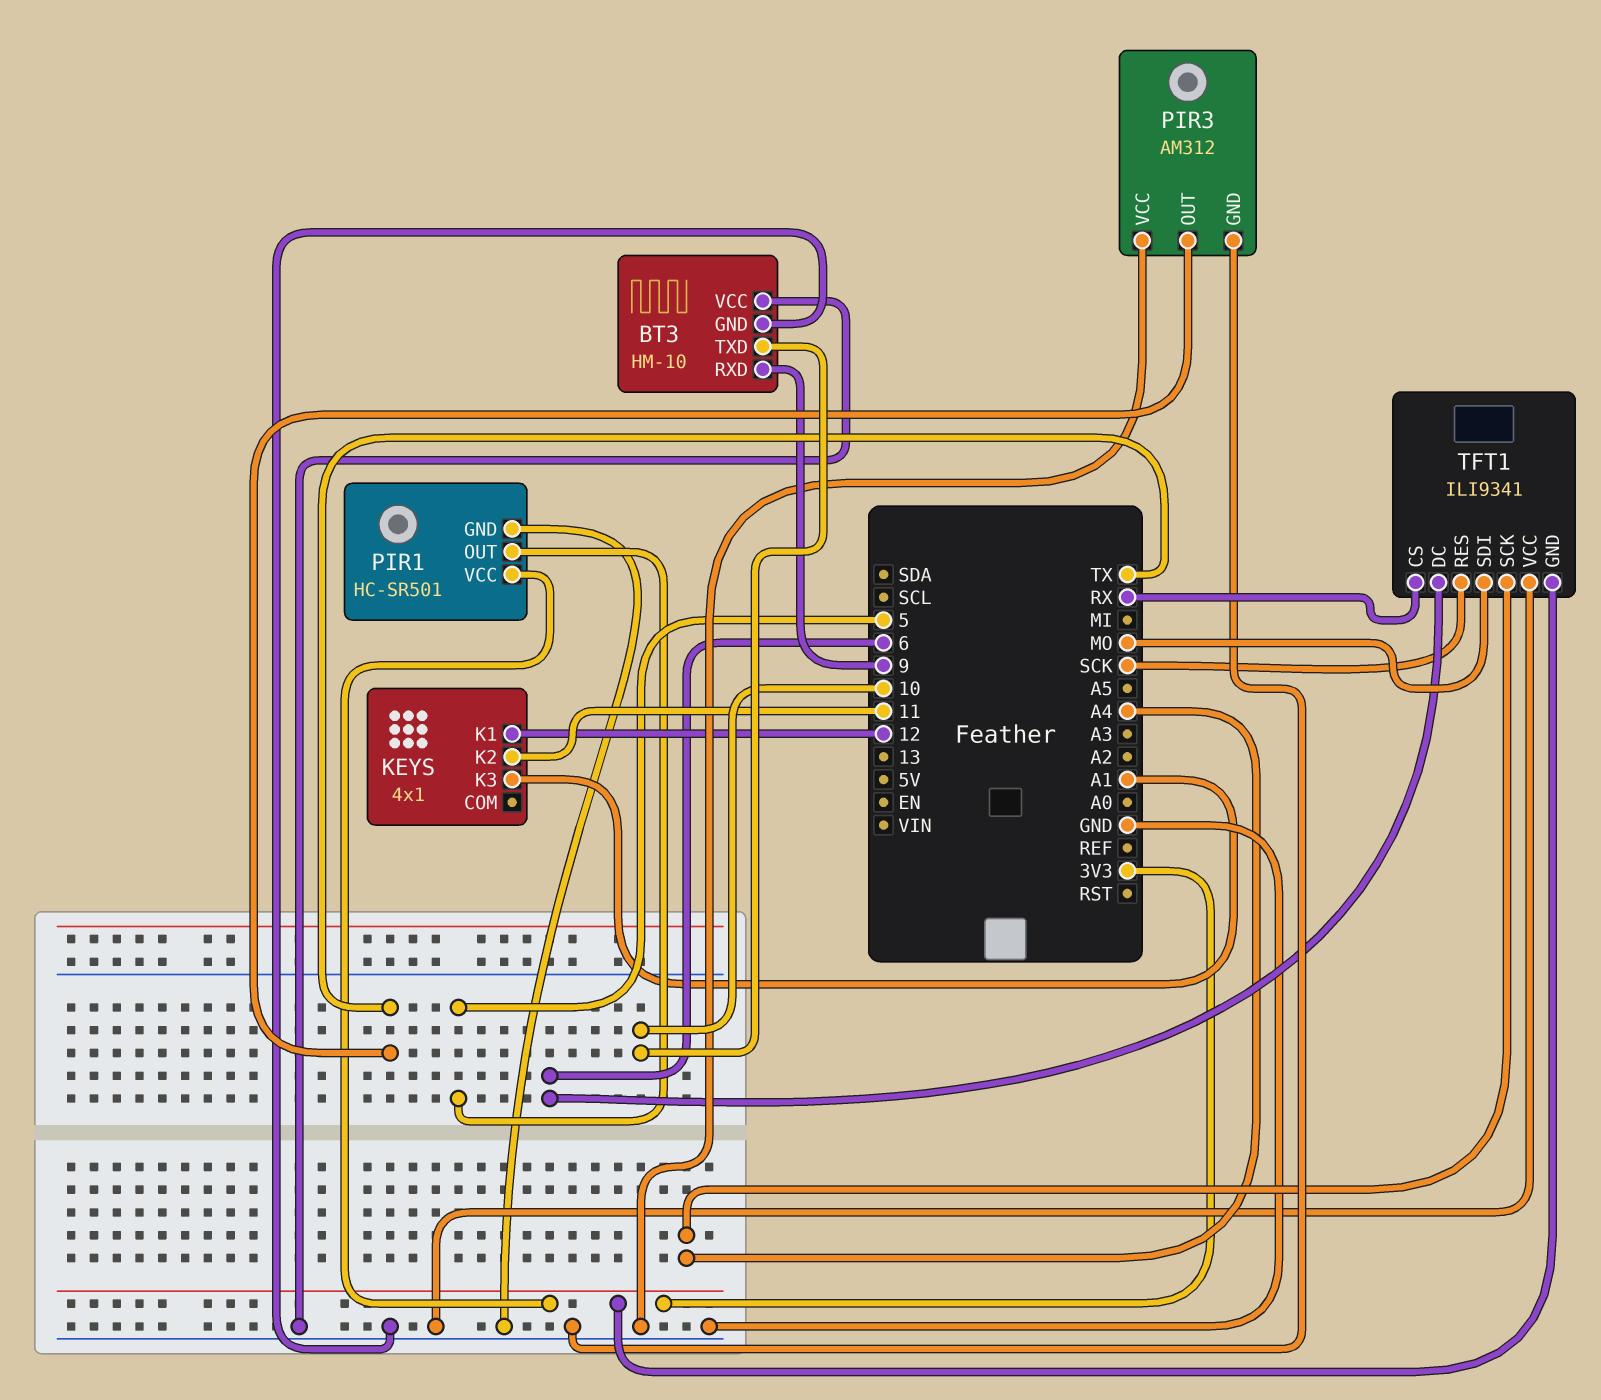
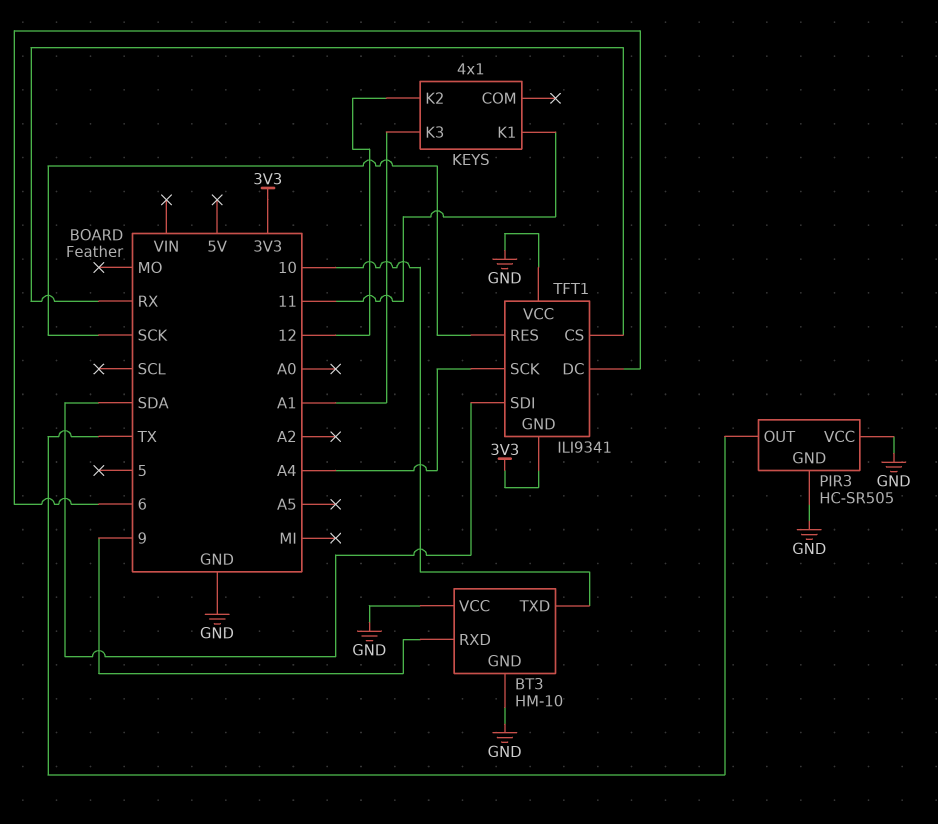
KEYS pin K1: 12 -> 11
KEYS pin K2: 11 -> 12
PIR1: HC-SR501 -> none
PIR1 pin GND: GND -> none
PIR1 pin OUT: 5 -> none
PIR1 pin VCC: 3V3 -> none
PIR3: AM312 -> HC-SR505
TFT1 pin SDI: MO -> SDA

